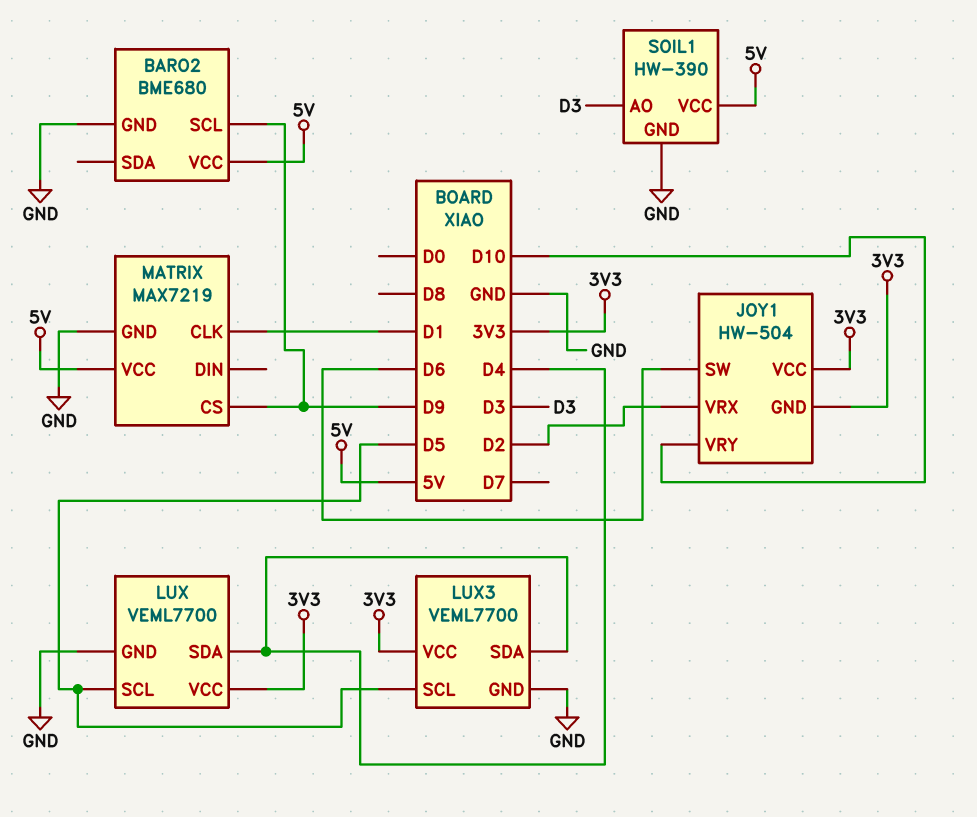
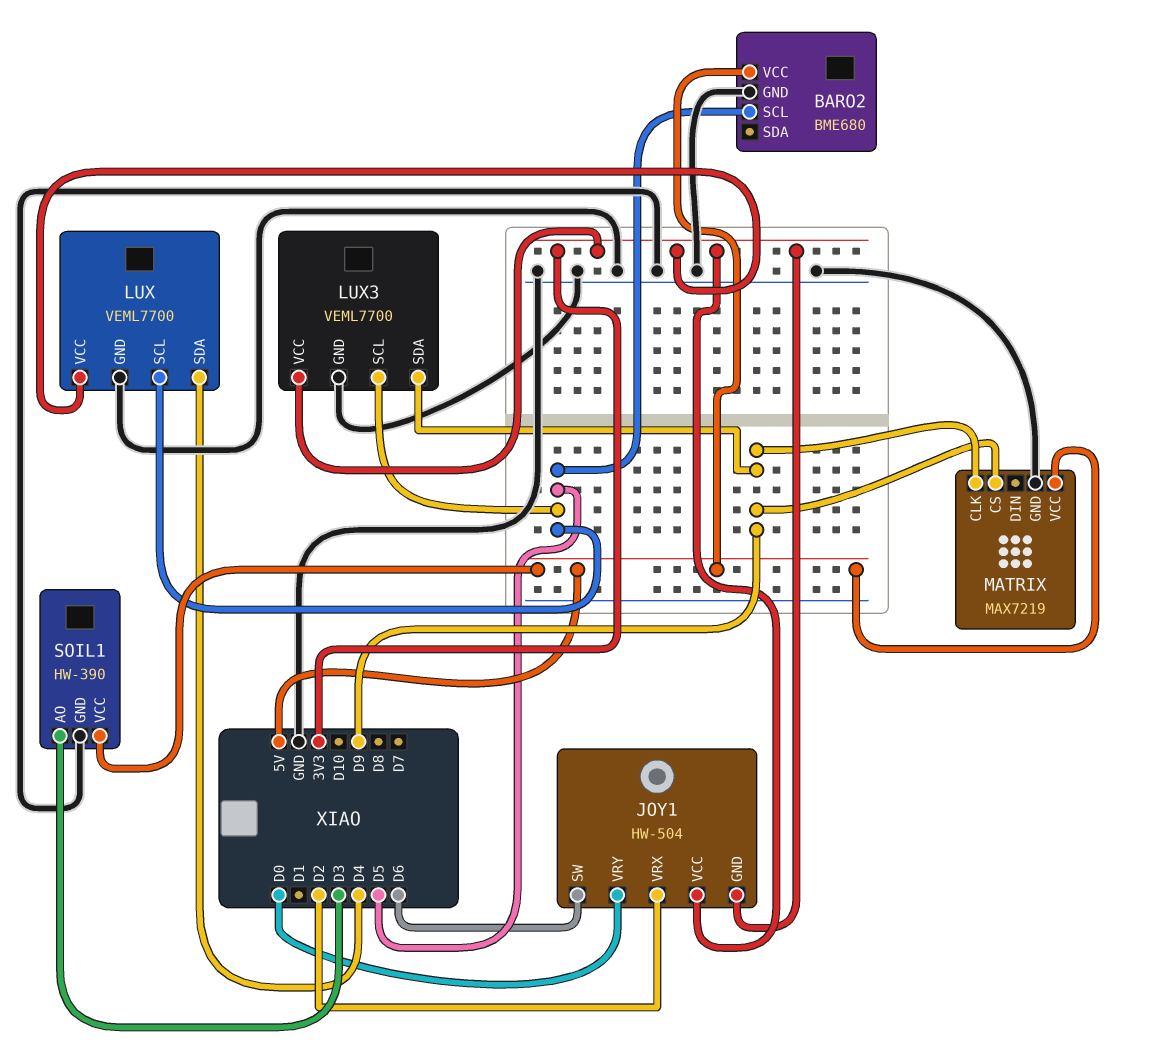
BARO2 pin SCL: D9 -> D5
JOY1 pin VRY: D10 -> D0
LUX3 pin SDA: D4 -> D9
MATRIX pin CLK: D1 -> D9

